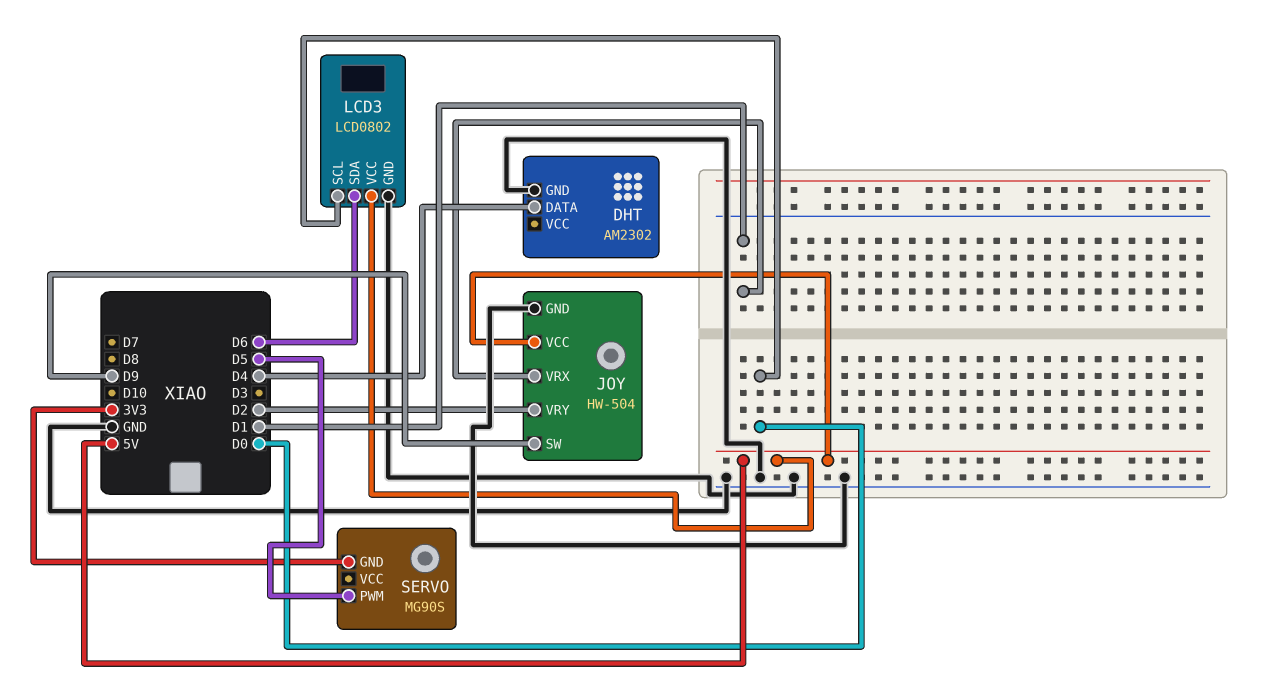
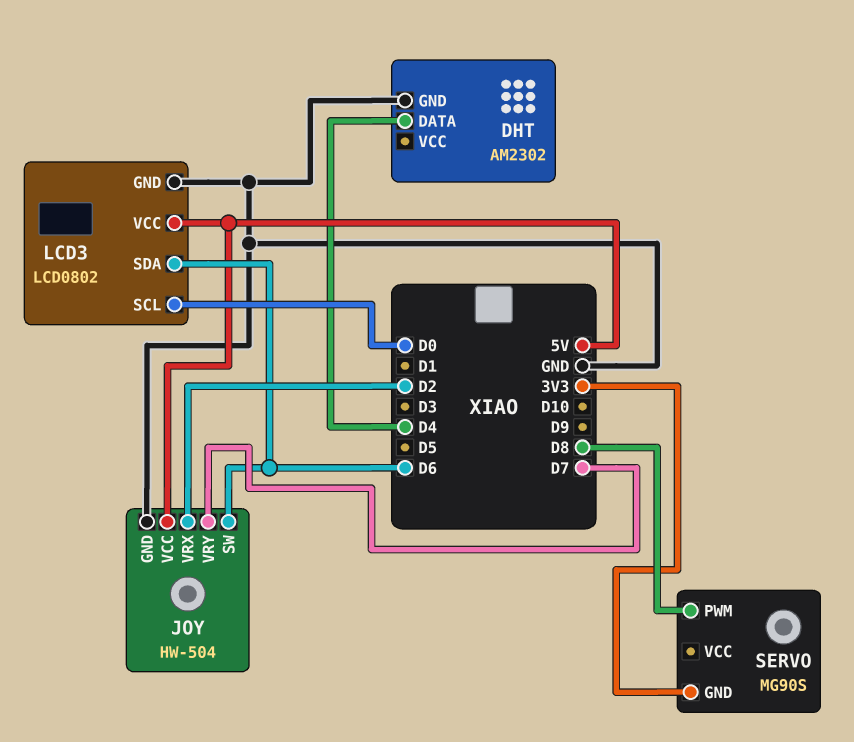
JOY pin SW: D9 -> D6
JOY pin VRX: D1 -> D2
JOY pin VRY: D2 -> D7
SERVO pin PWM: D5 -> D8

